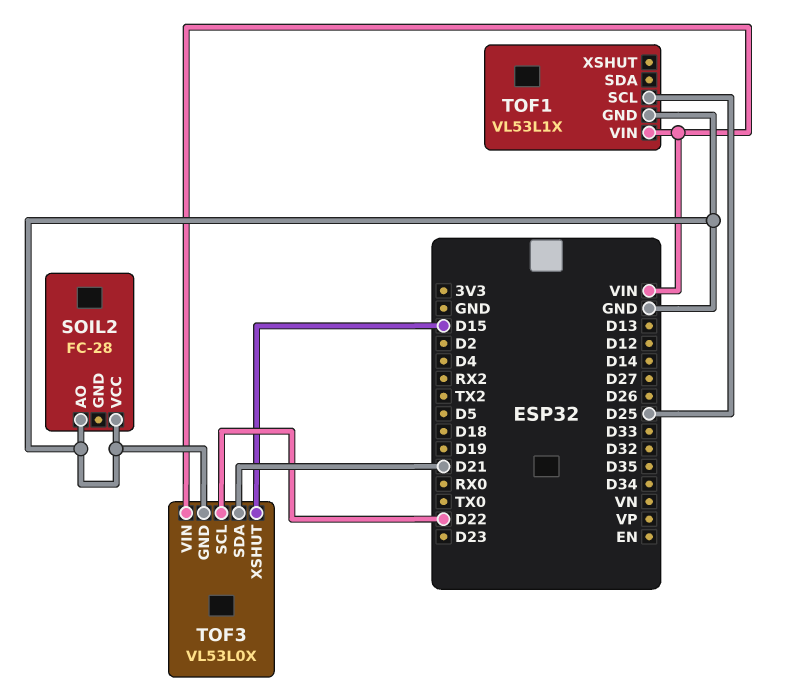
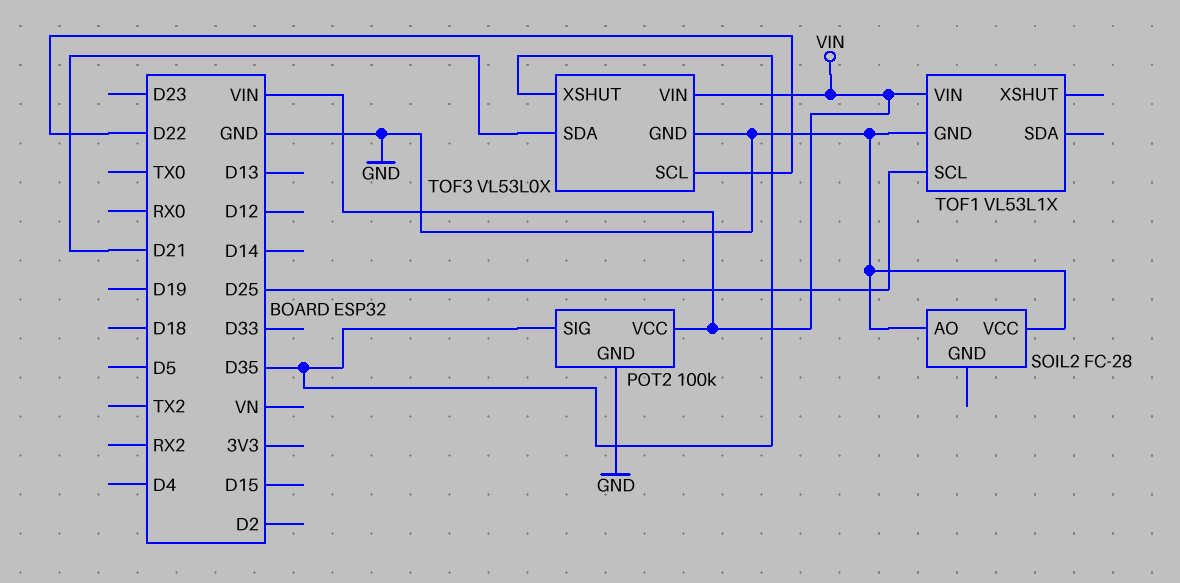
POT2: none -> 100k
POT2 pin GND: none -> GND
POT2 pin SIG: none -> D35
POT2 pin VCC: none -> VIN
TOF3 pin XSHUT: D15 -> D35

